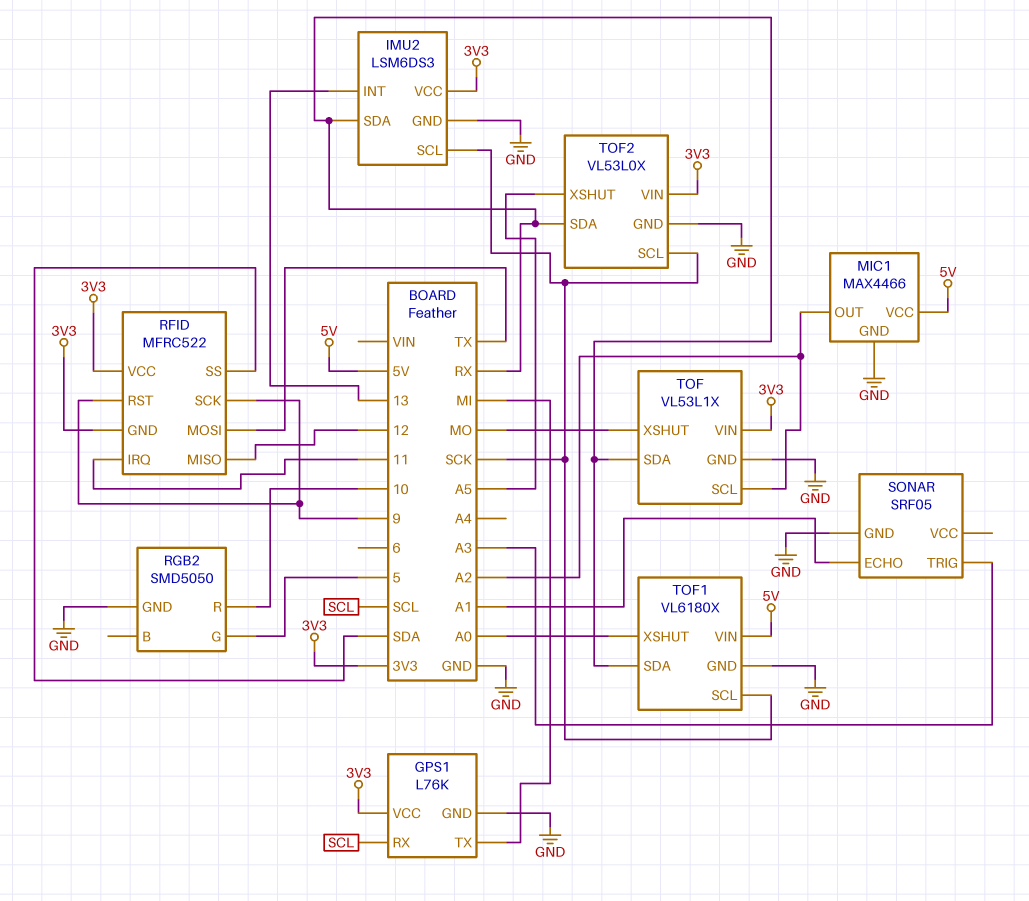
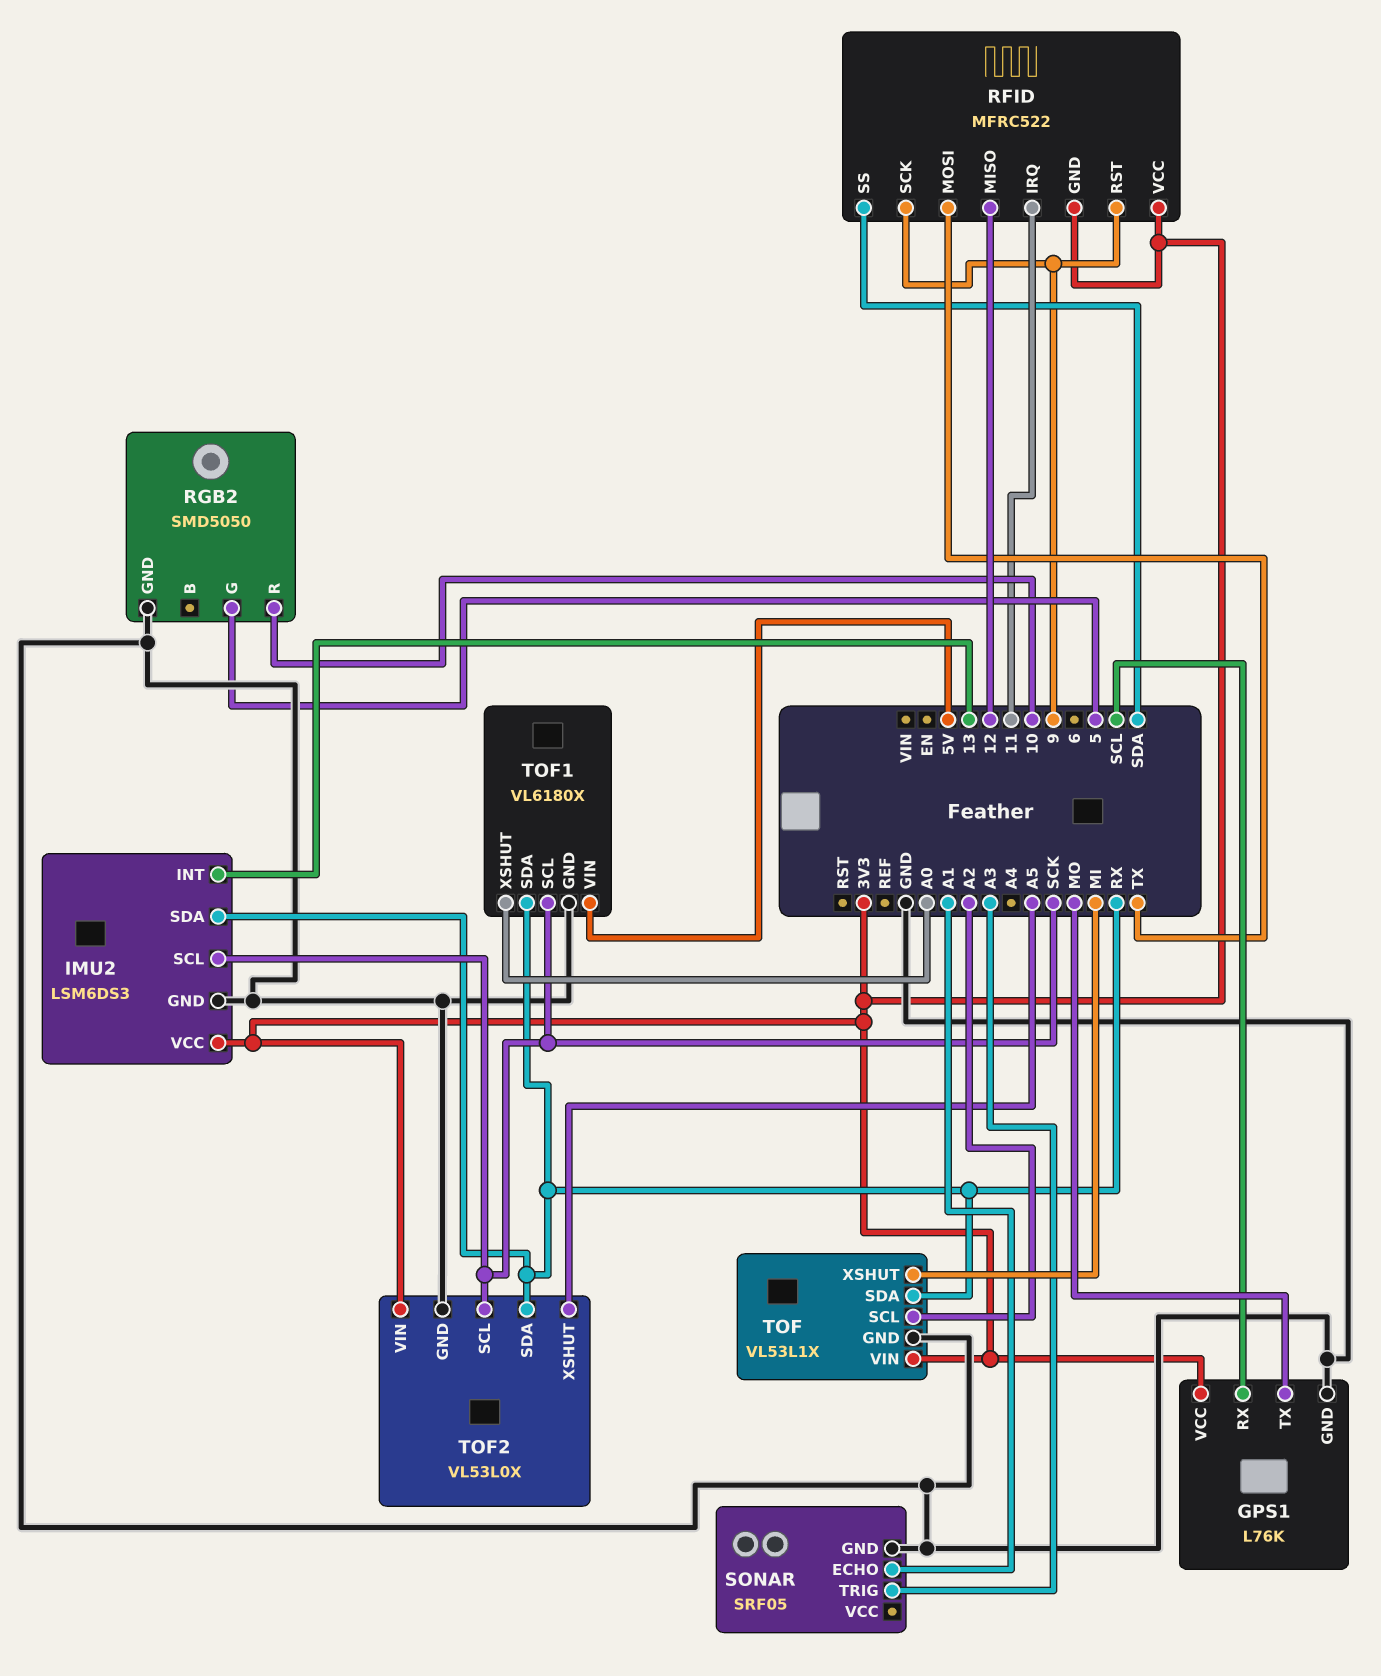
GPS1 pin TX: MI -> MO
MIC1: MAX4466 -> none
MIC1 pin GND: GND -> none
MIC1 pin OUT: A2 -> none
MIC1 pin VCC: 5V -> none
TOF pin XSHUT: MO -> MI

